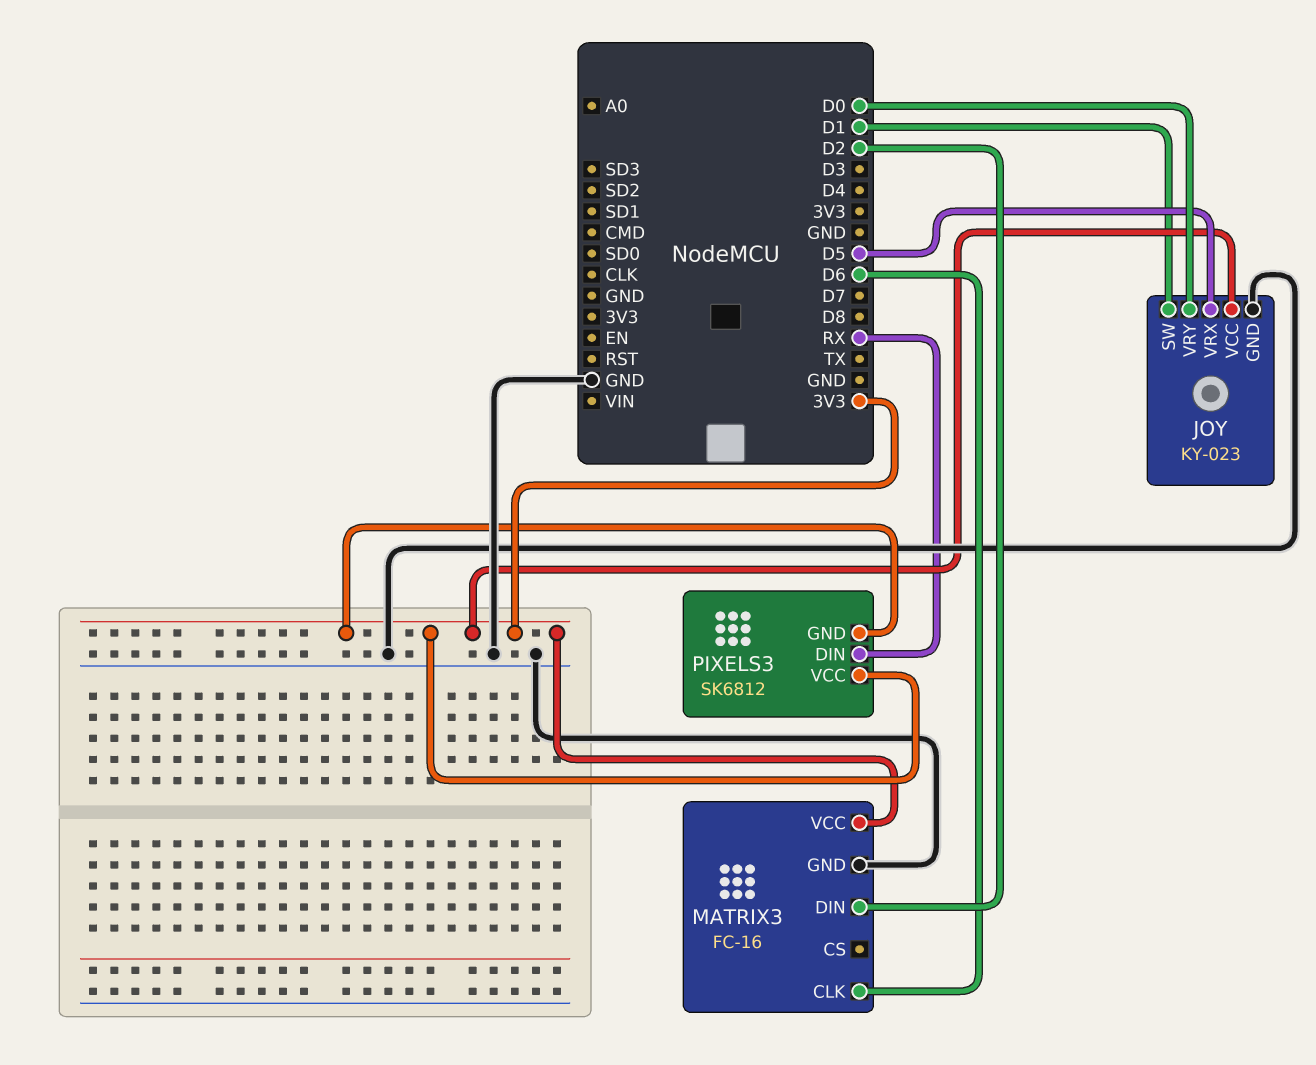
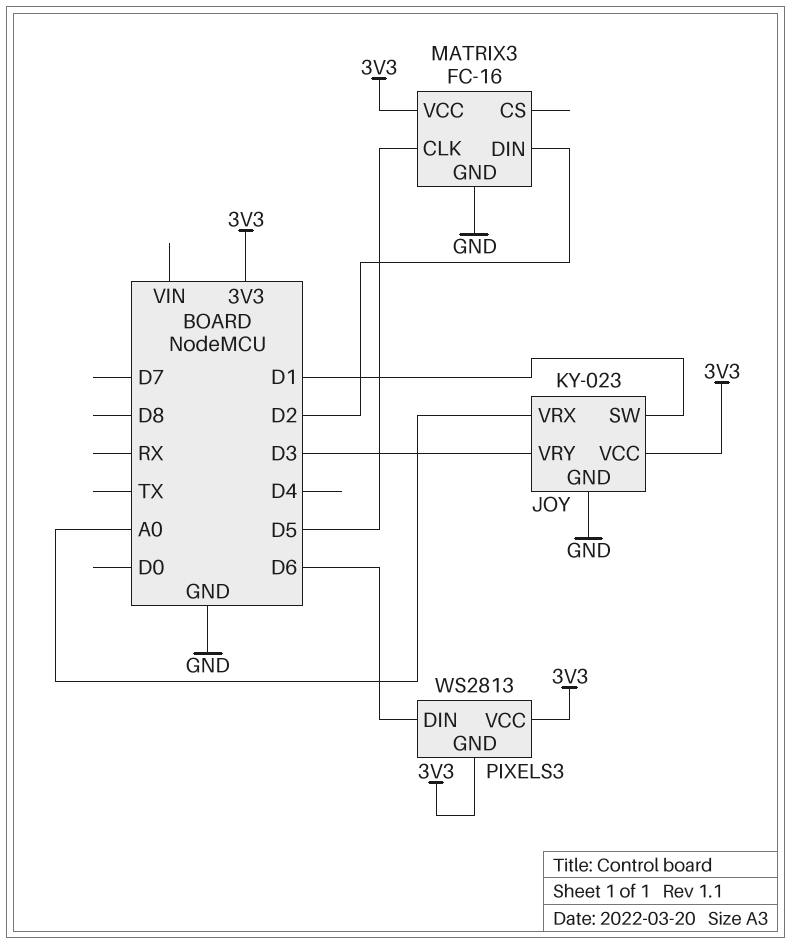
JOY pin VRX: D5 -> A0
JOY pin VRY: D0 -> D3
MATRIX3 pin CLK: D6 -> D5
PIXELS3: SK6812 -> WS2813
PIXELS3 pin DIN: RX -> D6

